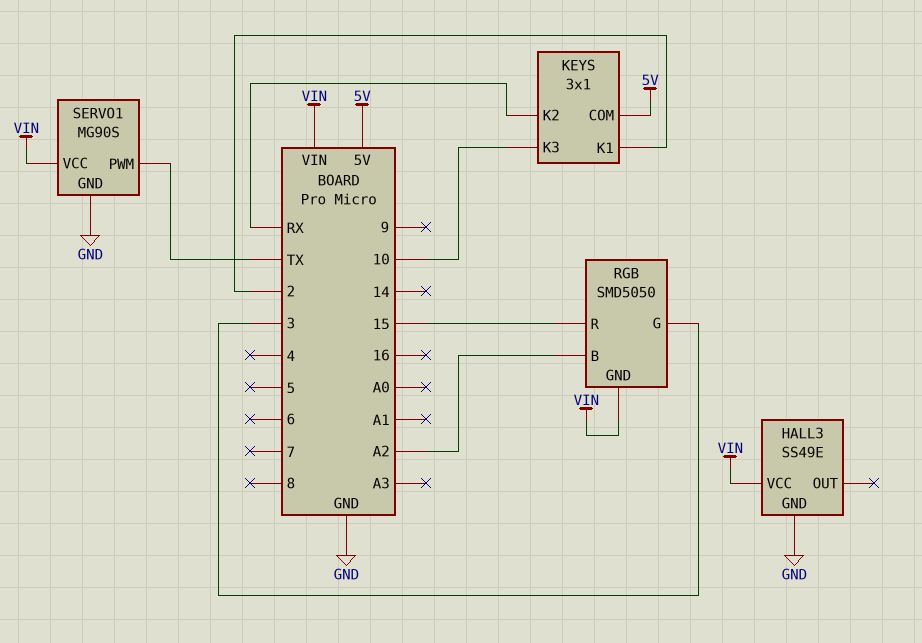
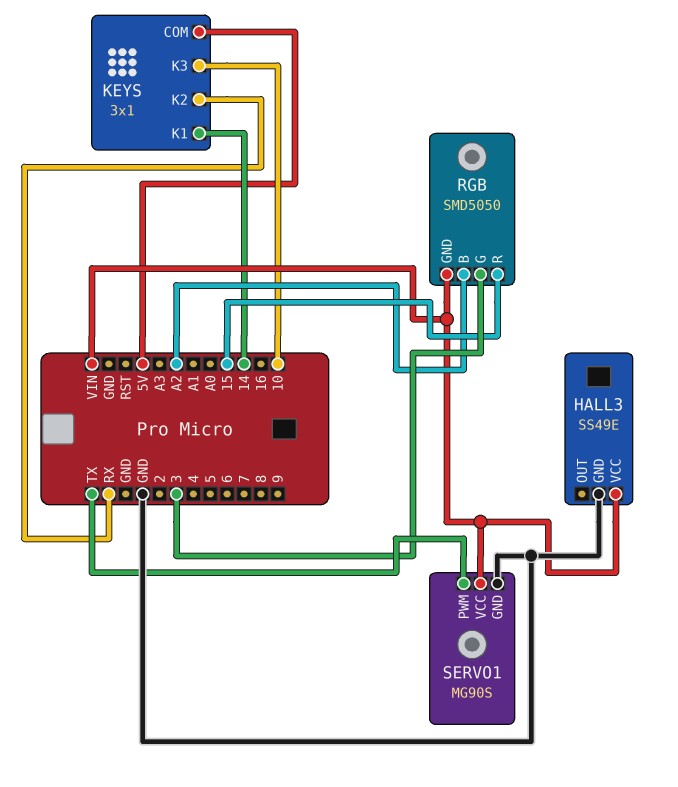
KEYS pin K1: 2 -> 14

